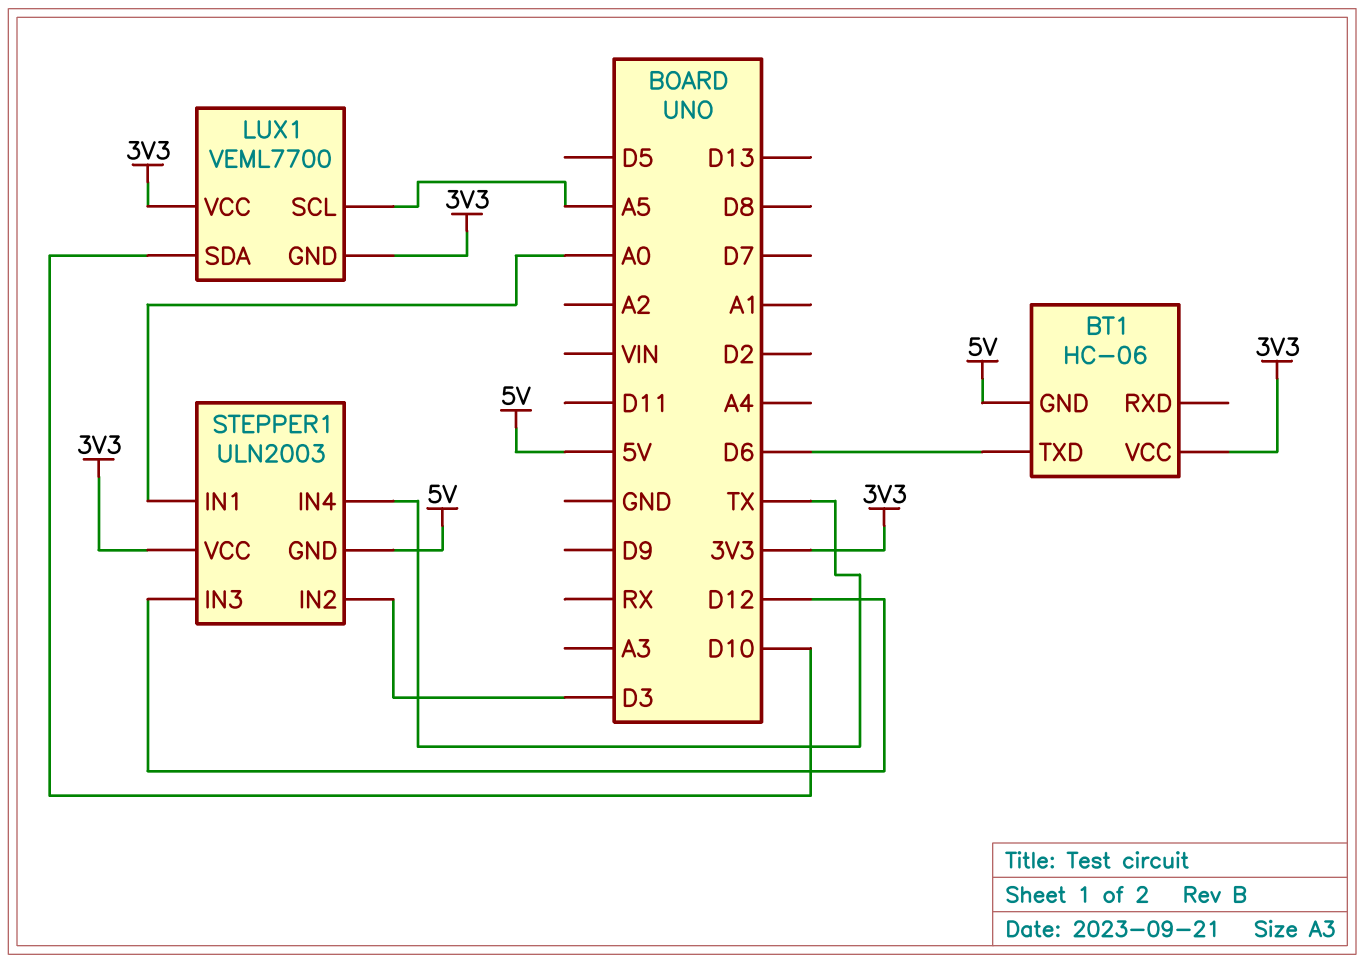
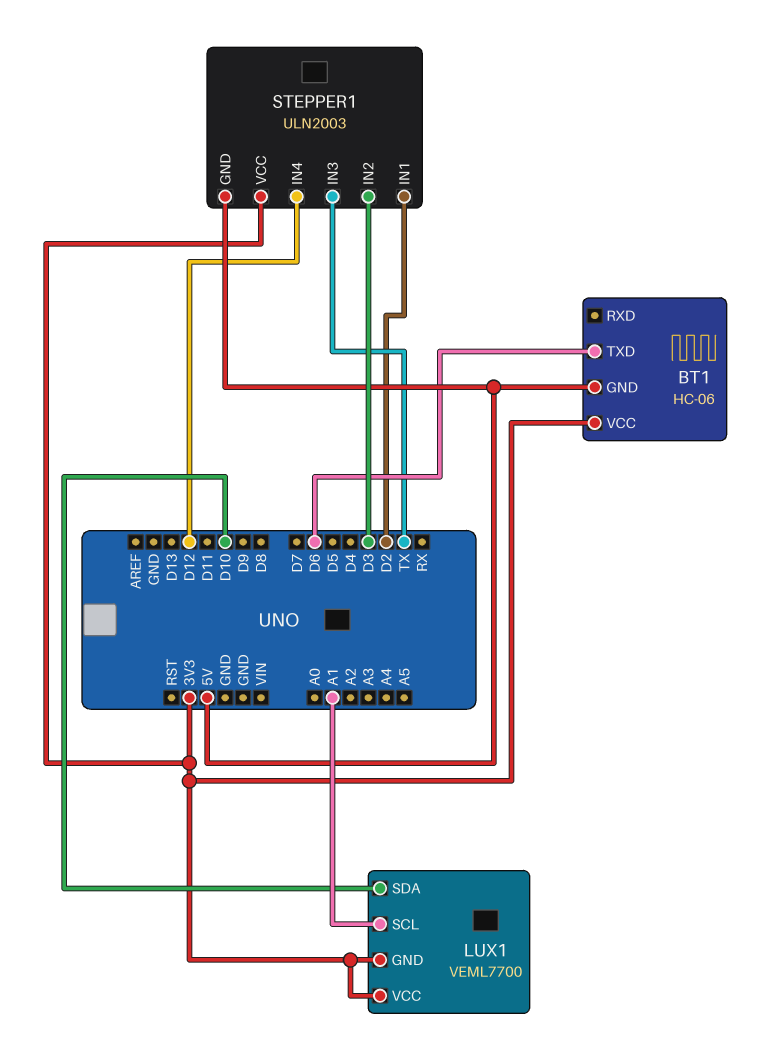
LUX1 pin SCL: A5 -> A1
STEPPER1 pin IN1: A0 -> D2
STEPPER1 pin IN3: D12 -> TX
STEPPER1 pin IN4: TX -> D12

